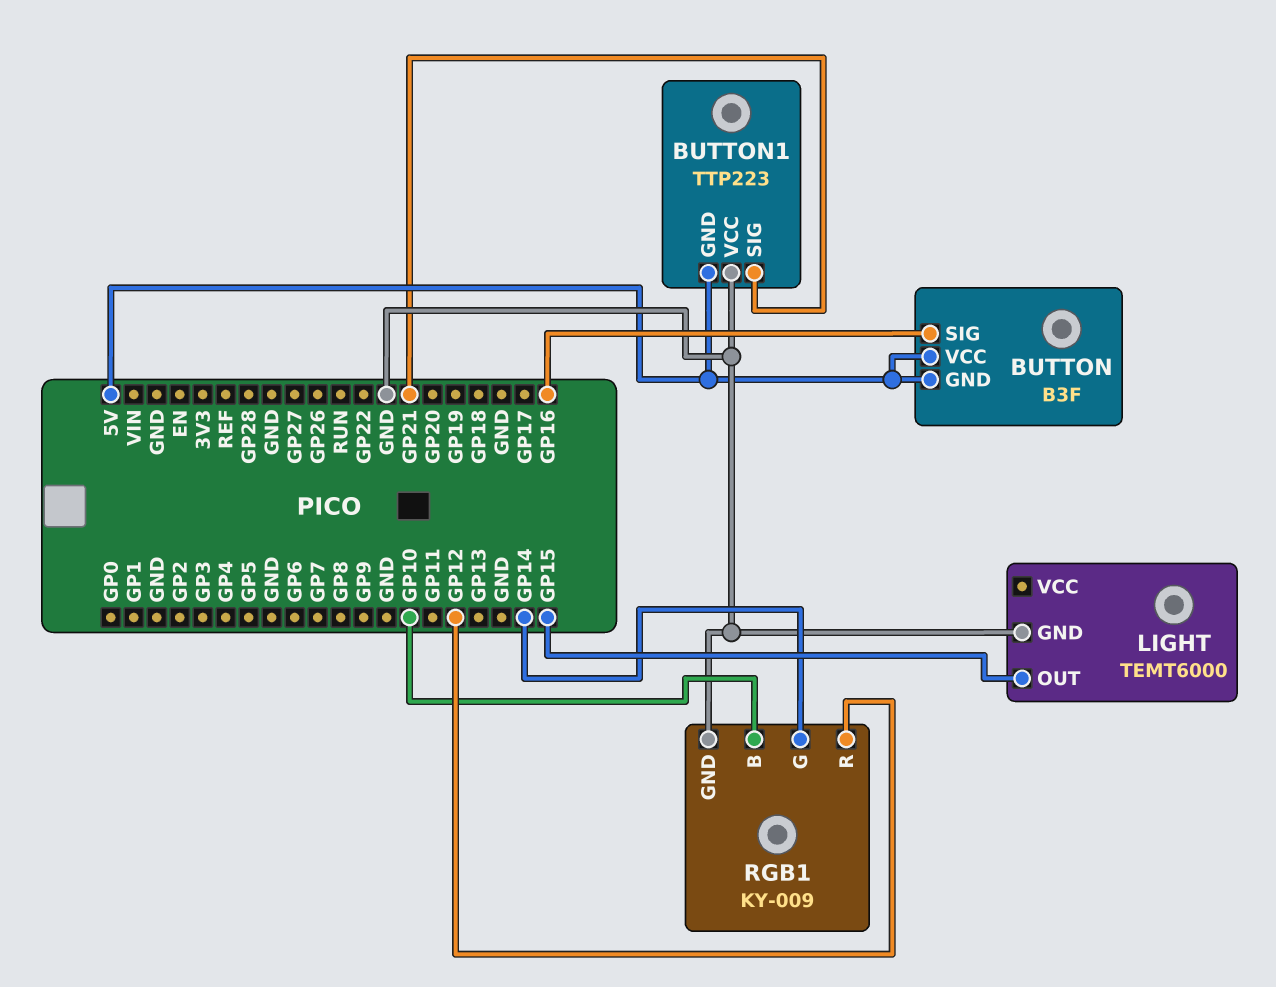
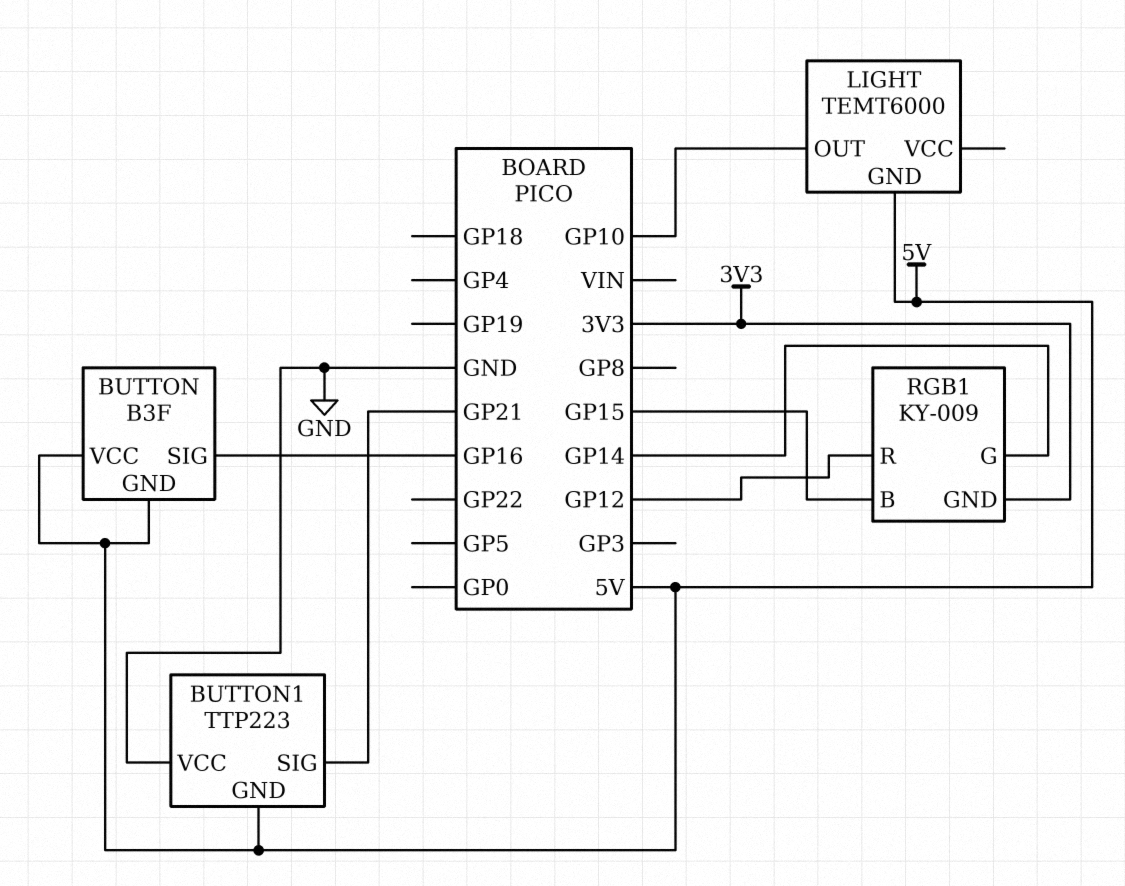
LIGHT pin GND: GND -> 5V
LIGHT pin OUT: GP15 -> GP10
RGB1 pin B: GP10 -> GP15
RGB1 pin GND: GND -> 3V3

